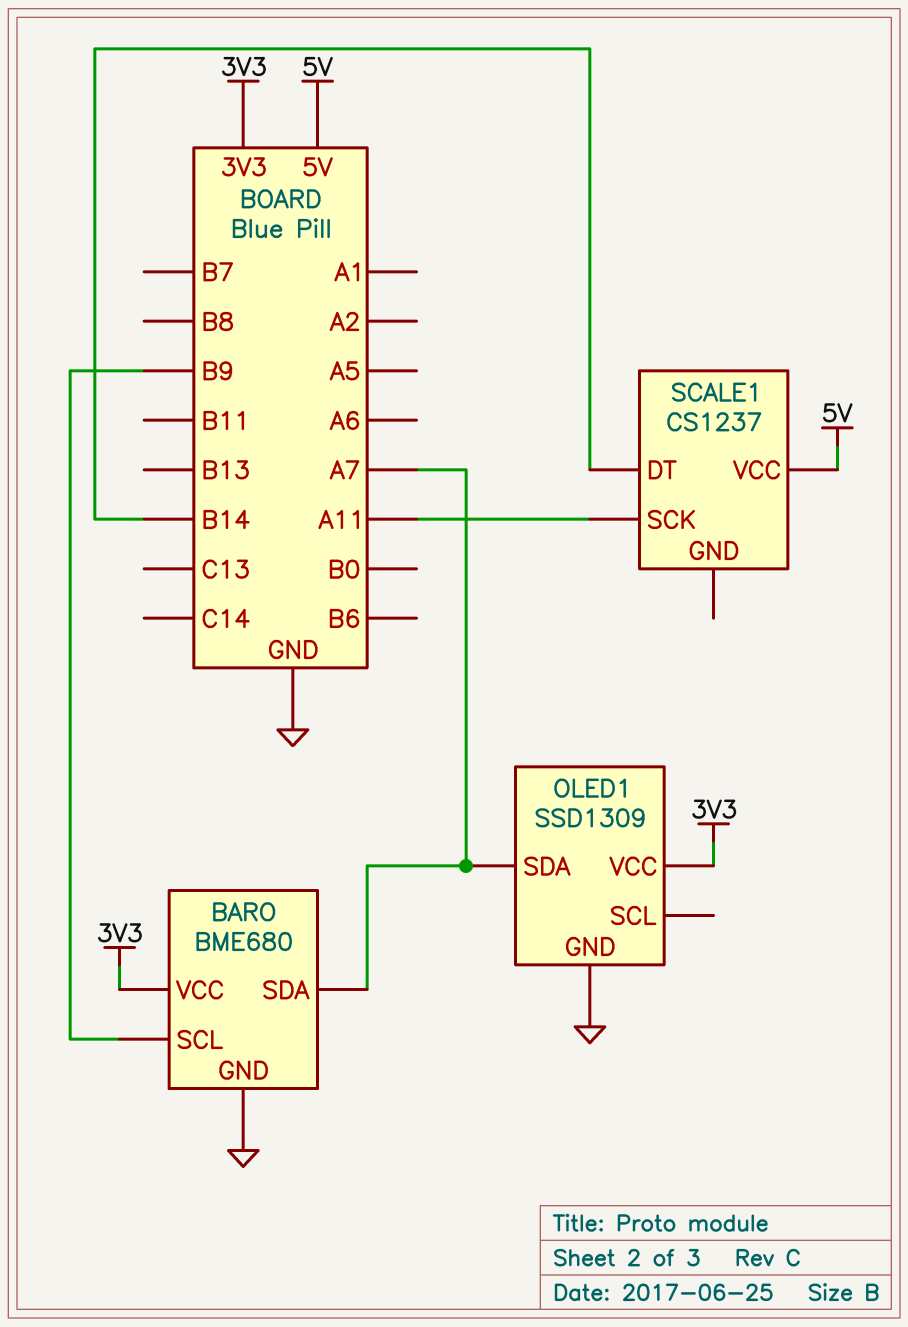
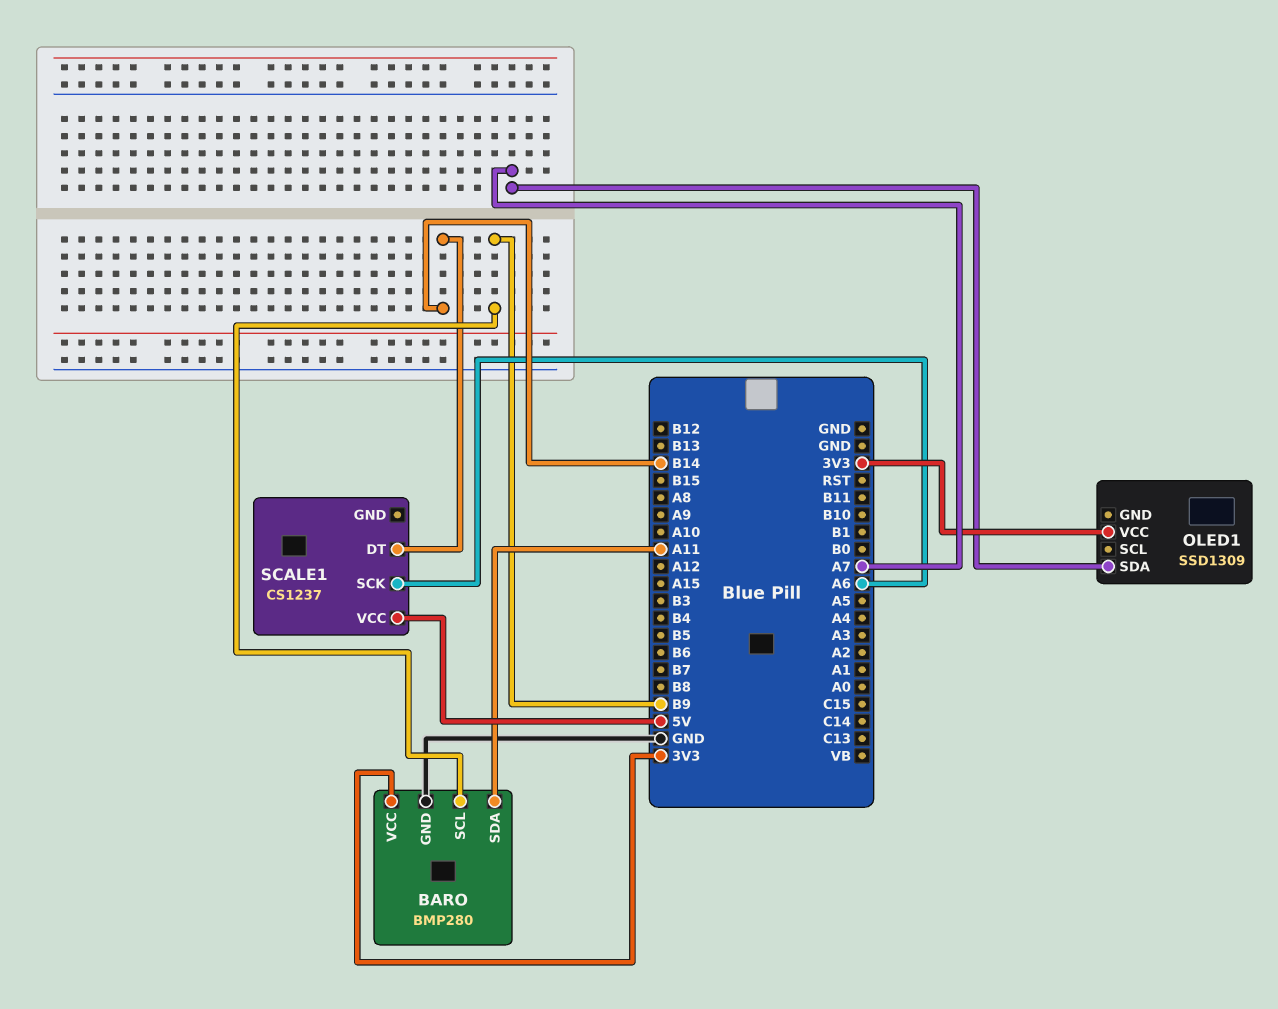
BARO: BME680 -> BMP280
BARO pin SDA: A7 -> A11
OLED1 pin GND: GND -> none
SCALE1 pin SCK: A11 -> A6

